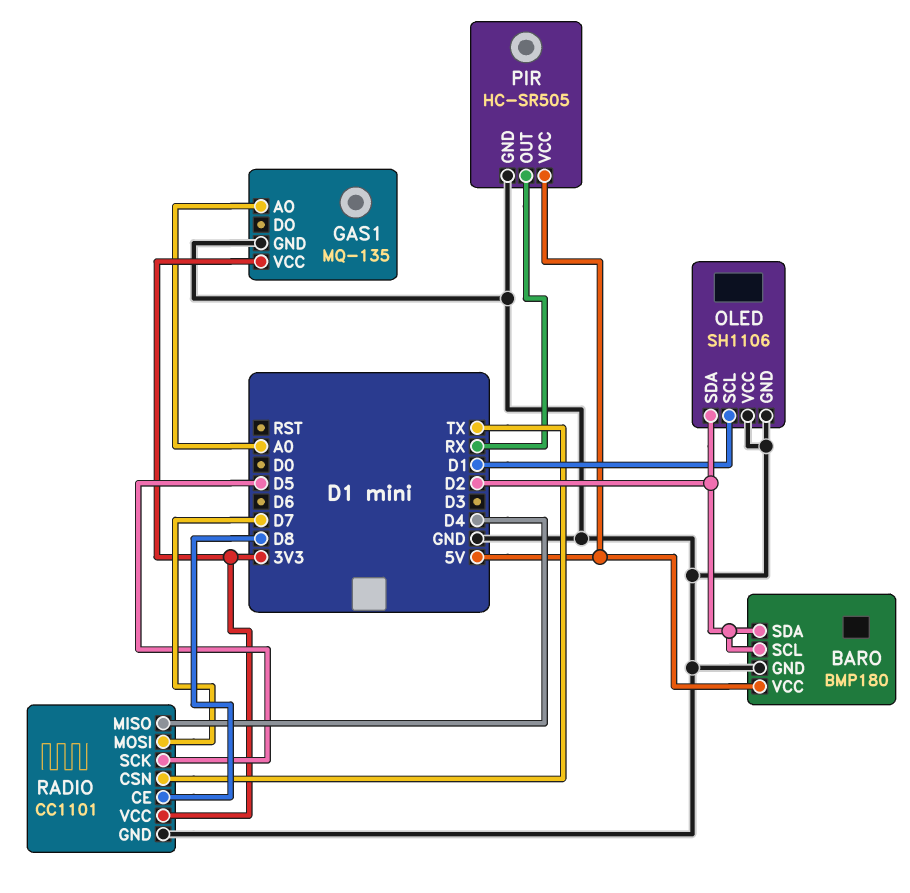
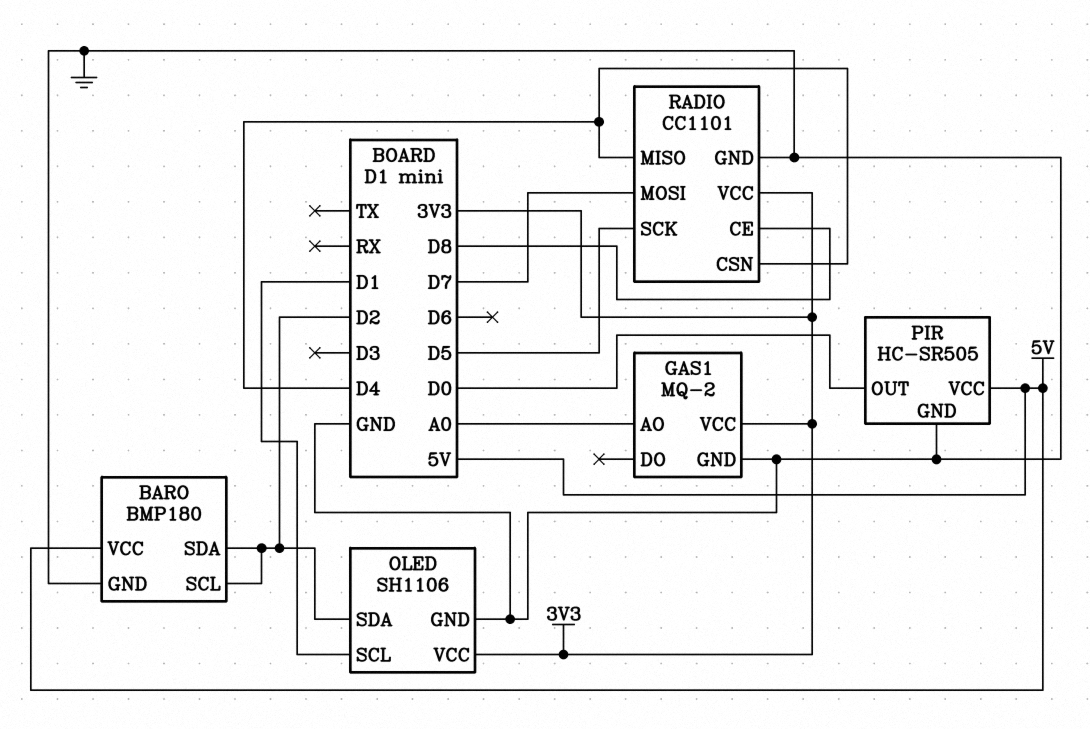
GAS1: MQ-135 -> MQ-2
OLED pin VCC: GND -> 3V3
PIR pin OUT: RX -> D0
RADIO pin CSN: TX -> D4

